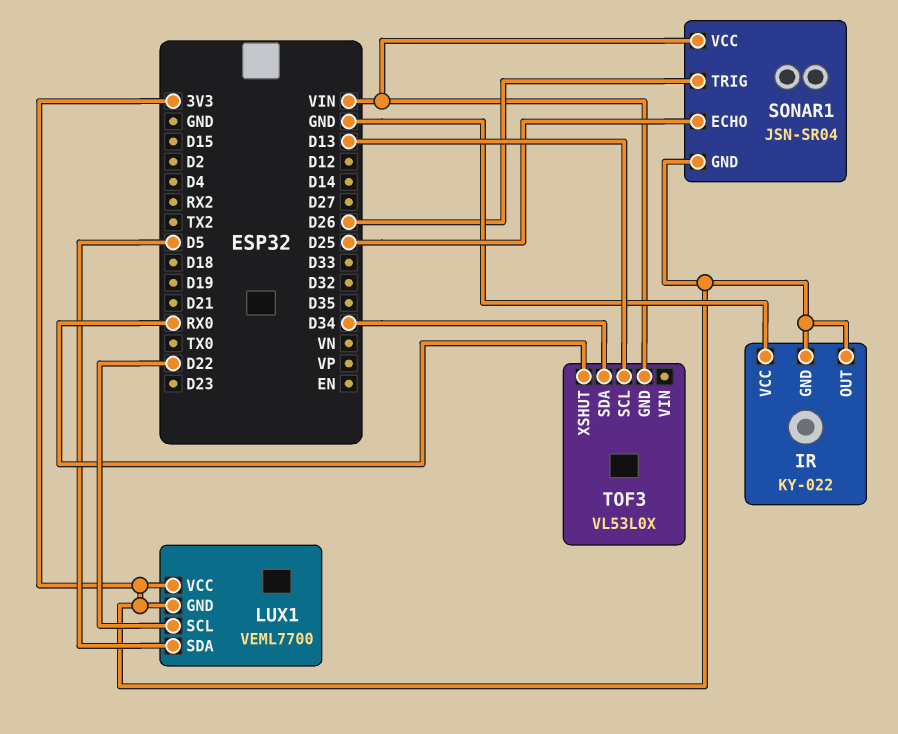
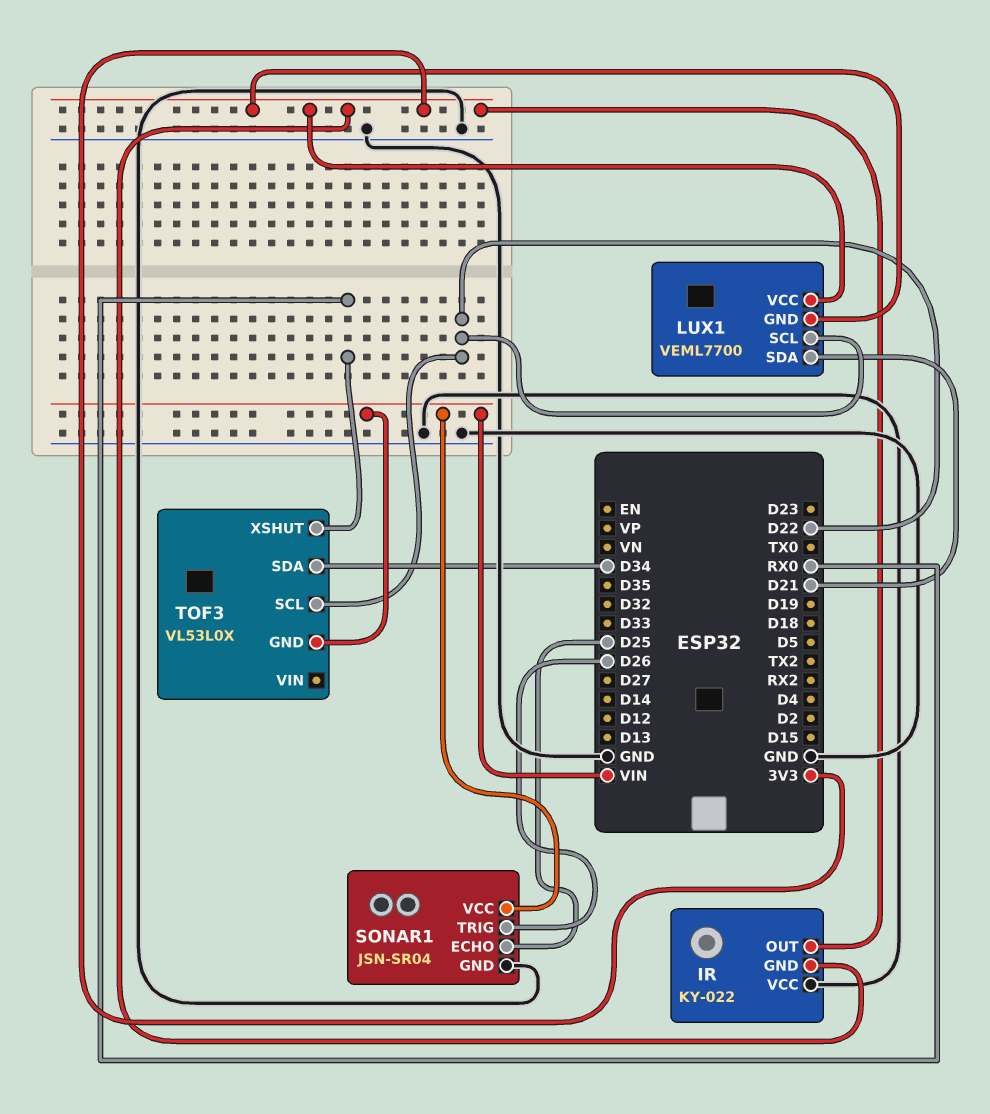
LUX1 pin SDA: D5 -> D21
SONAR1 pin GND: 3V3 -> GND
TOF3 pin SCL: D13 -> D22

